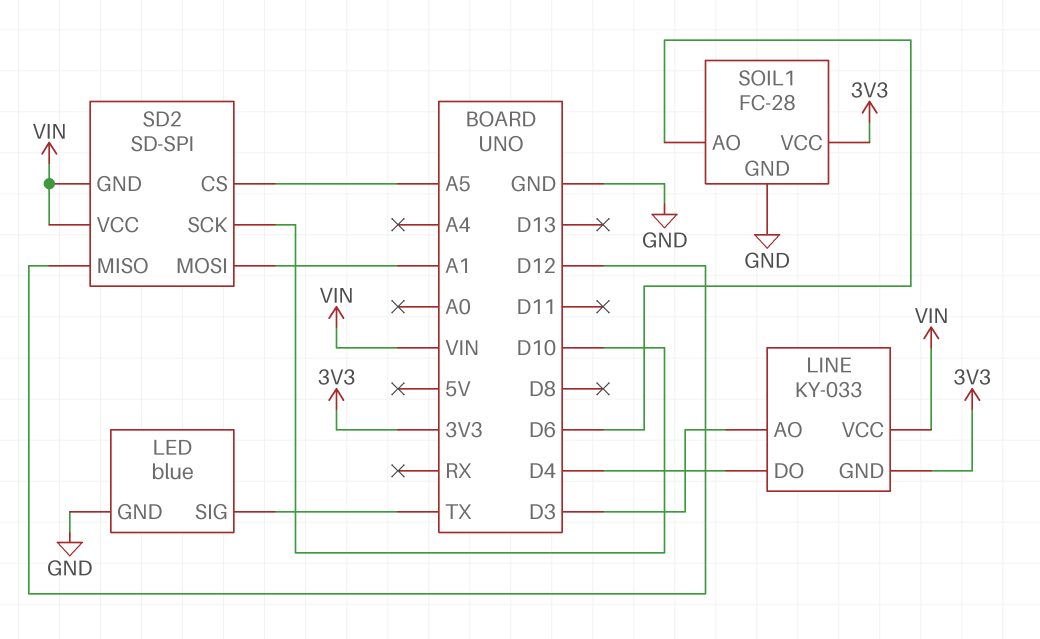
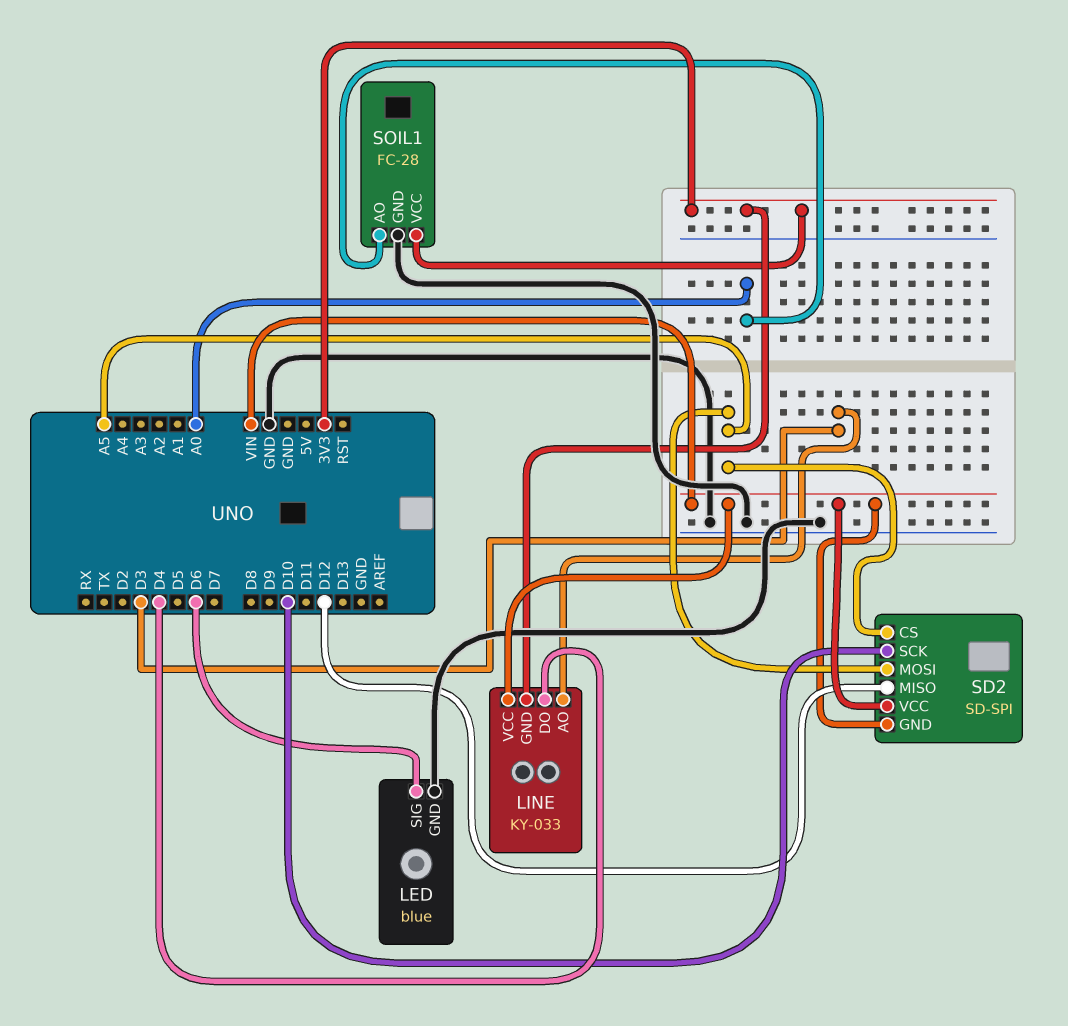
LED pin SIG: TX -> D6
SD2 pin MOSI: A1 -> A5
SOIL1 pin AO: D6 -> A0

